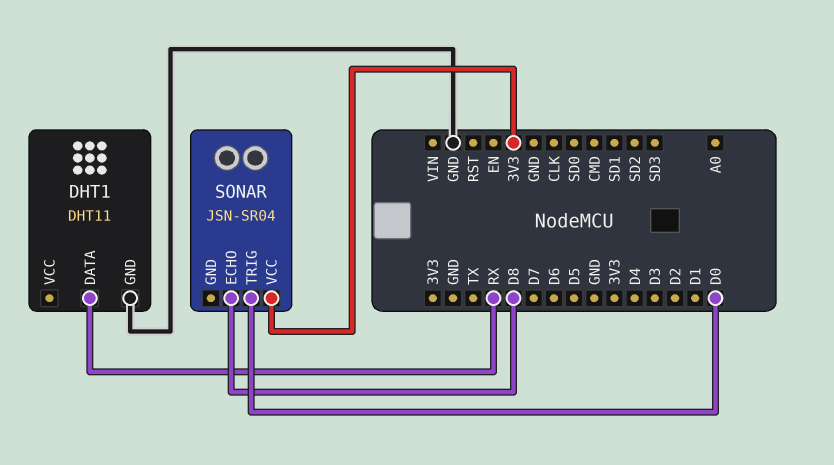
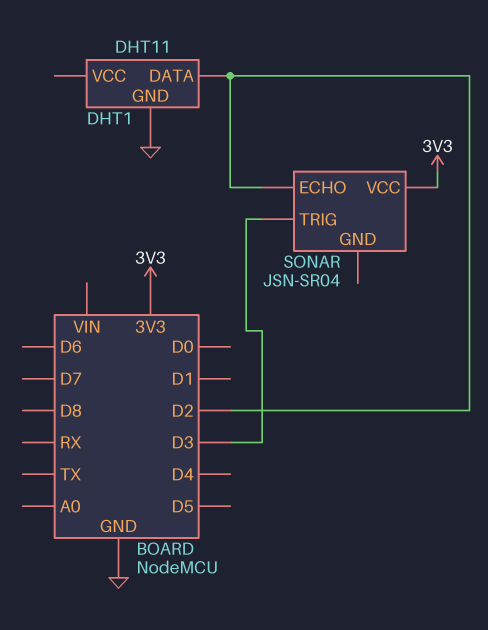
DHT1 pin DATA: RX -> D2
SONAR pin ECHO: D8 -> D2
SONAR pin TRIG: D0 -> D3

